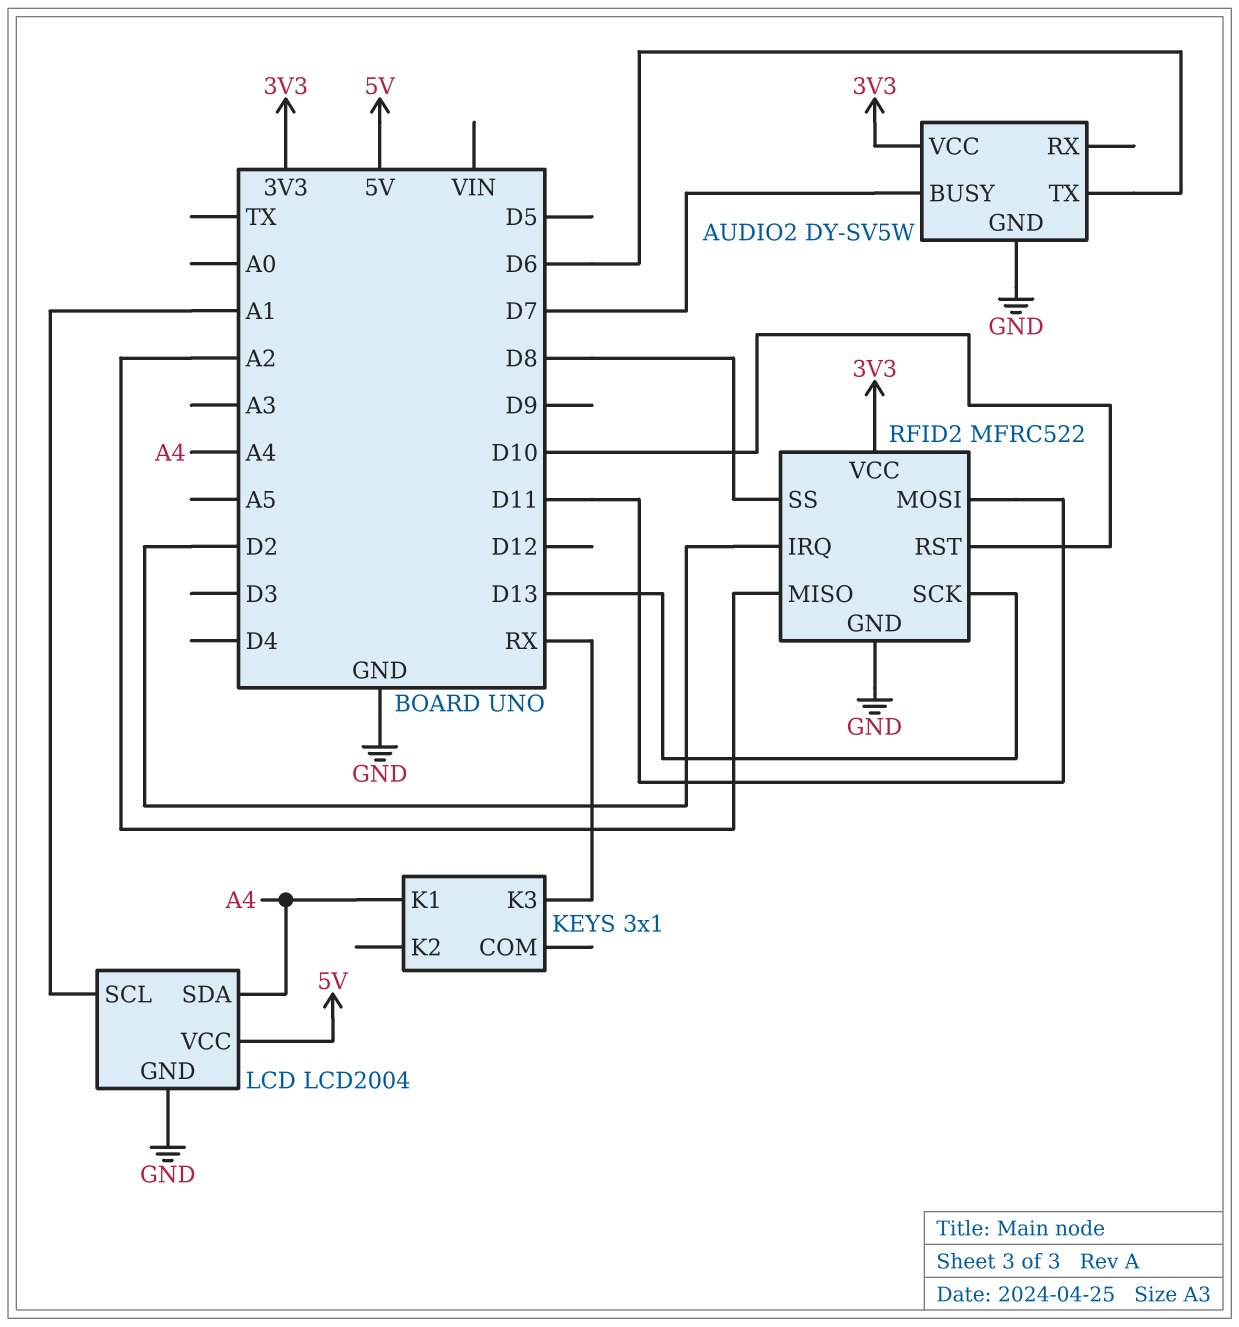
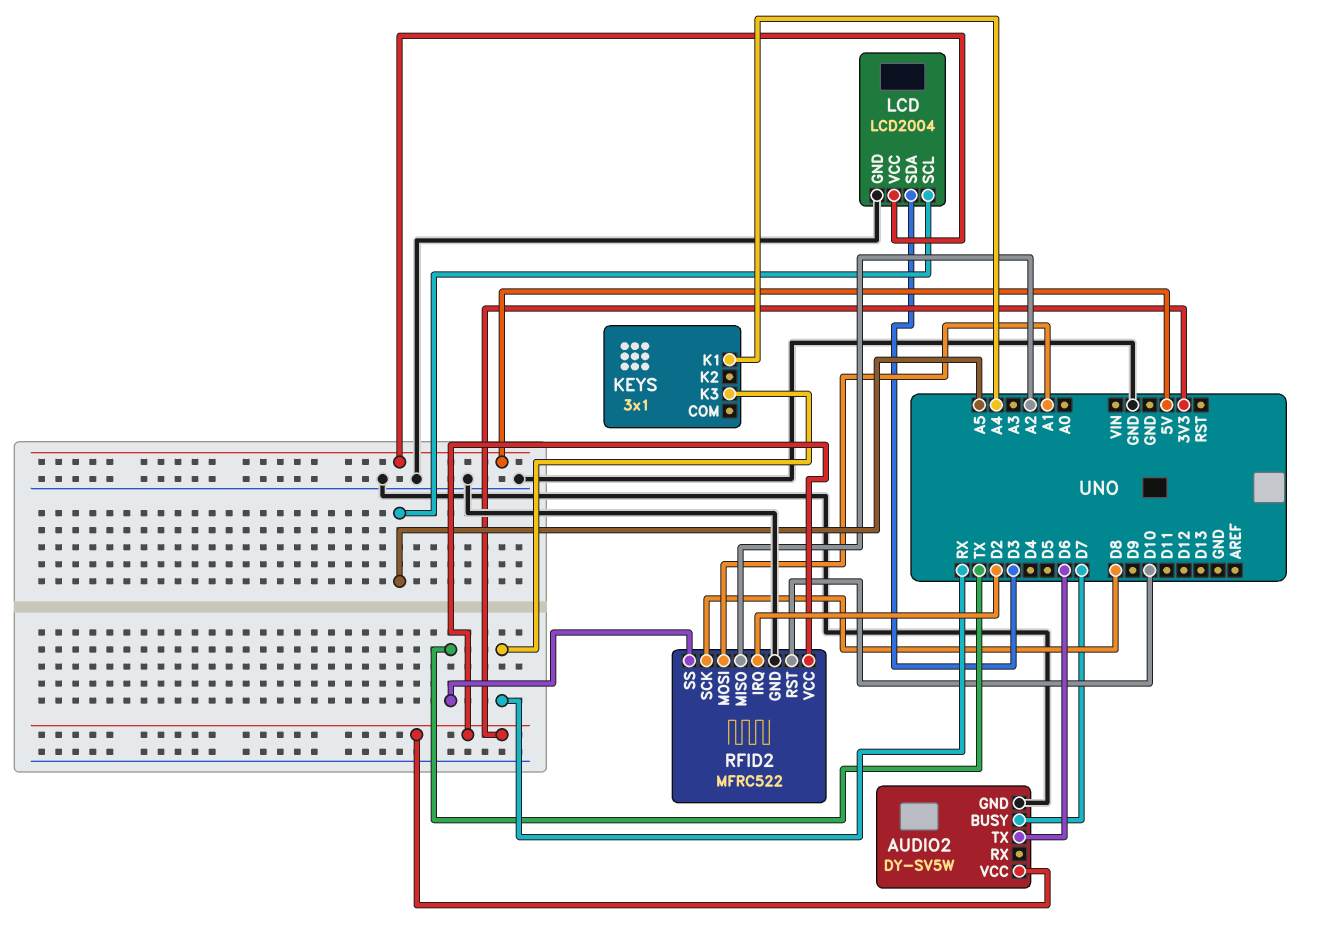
LCD pin SCL: A1 -> A5
LCD pin SDA: A4 -> D3
RFID2 pin MOSI: D11 -> A1
RFID2 pin SCK: D13 -> D8
RFID2 pin SS: D8 -> TX

